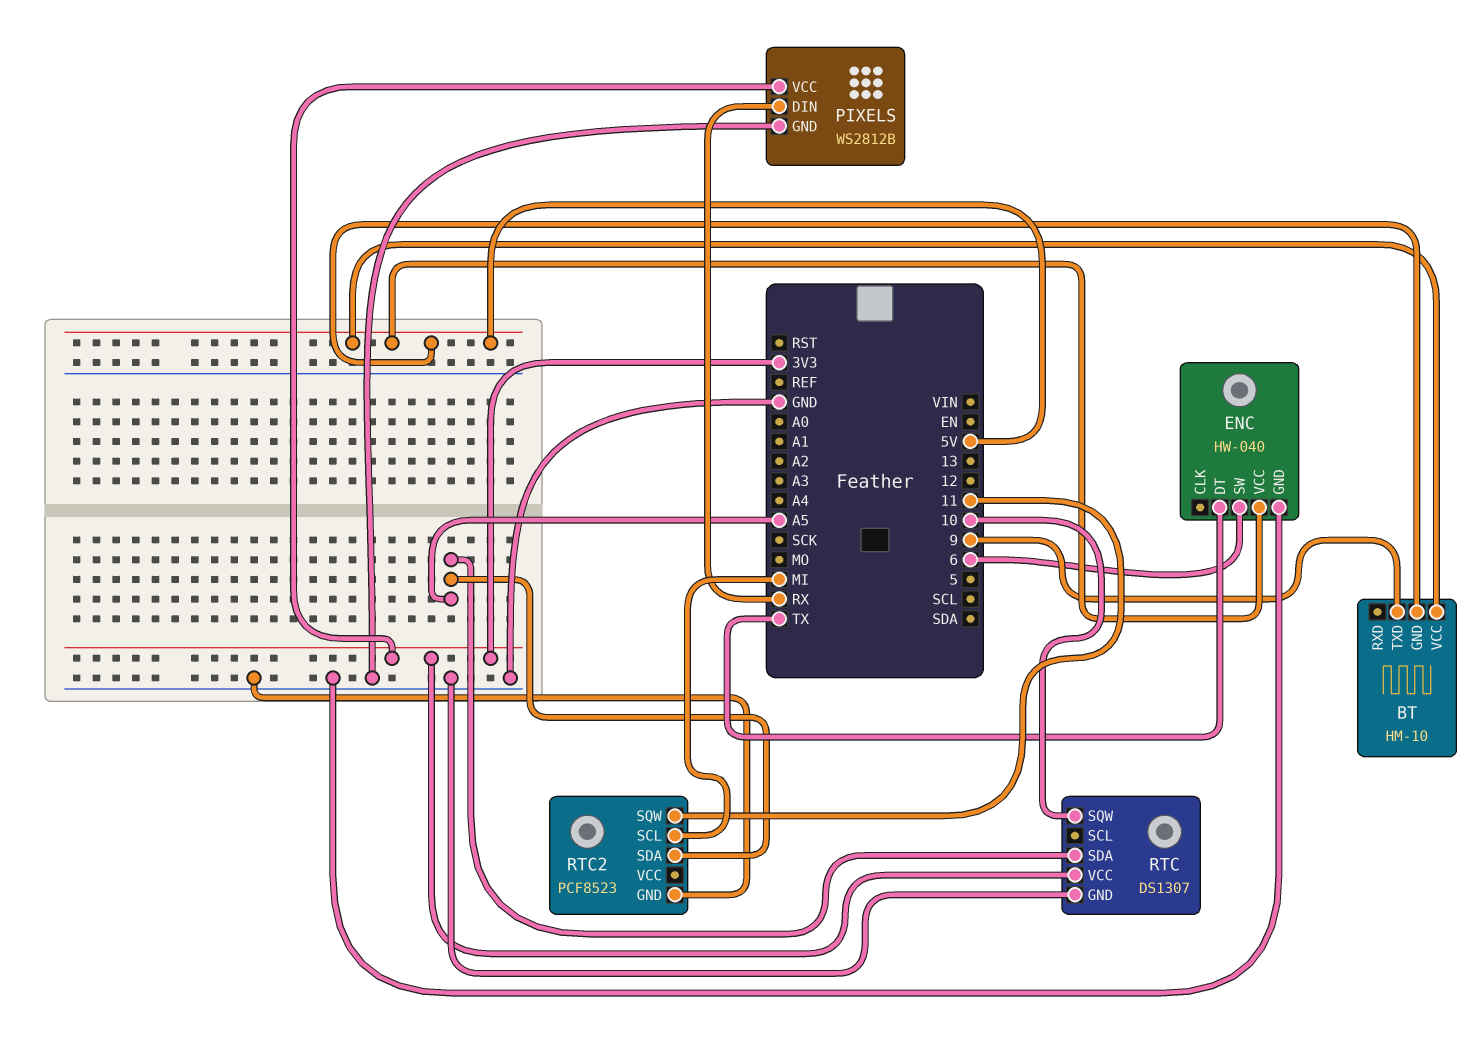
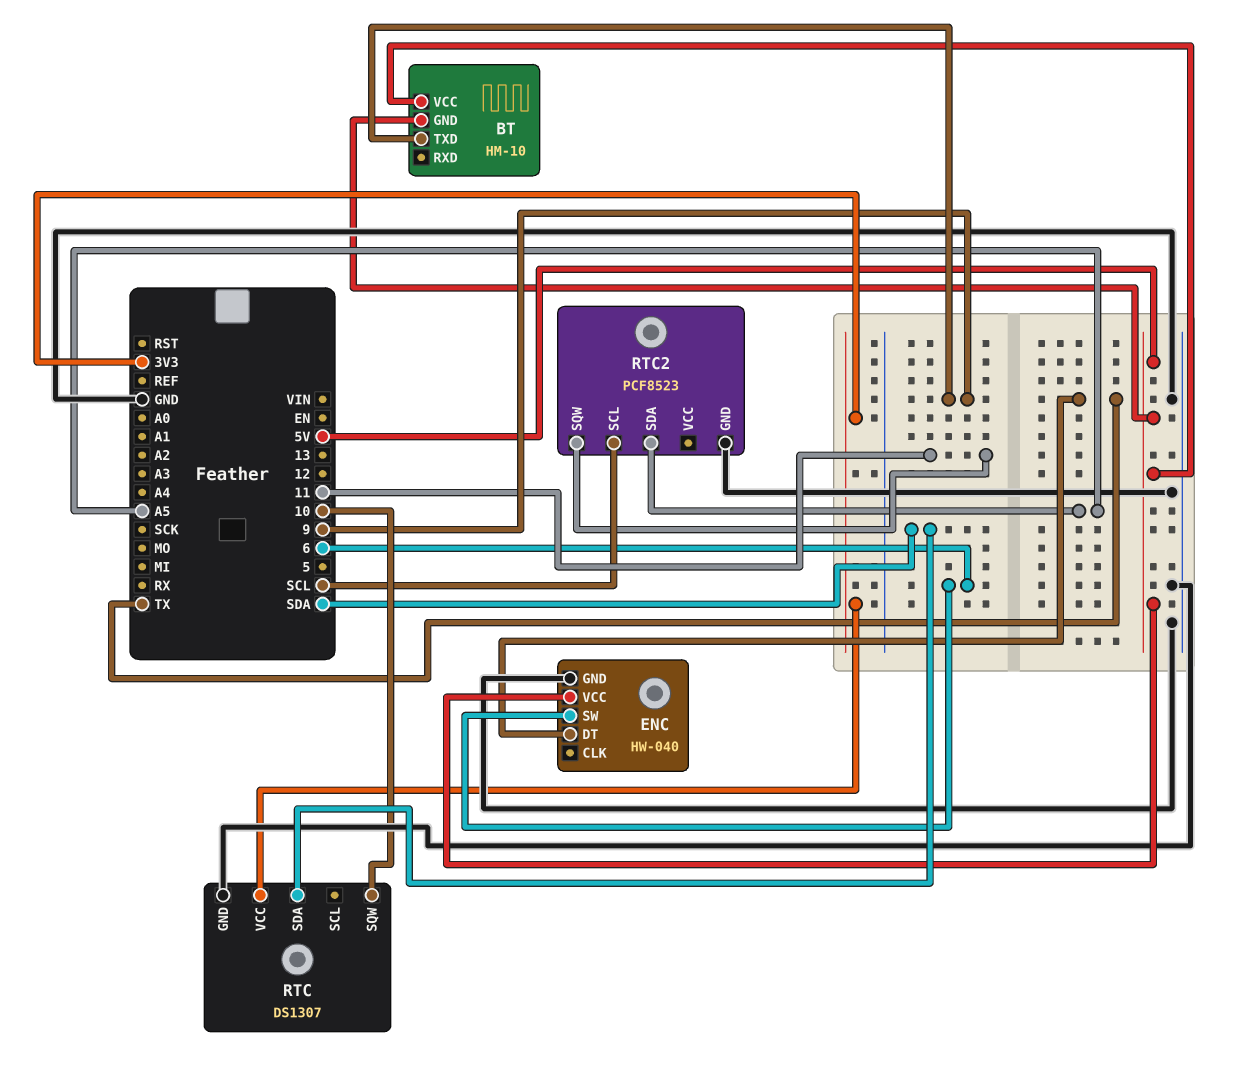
PIXELS: WS2812B -> none
PIXELS pin DIN: RX -> none
PIXELS pin GND: GND -> none
PIXELS pin VCC: 3V3 -> none
RTC pin SDA: A5 -> SDA
RTC2 pin SCL: MI -> SCL

